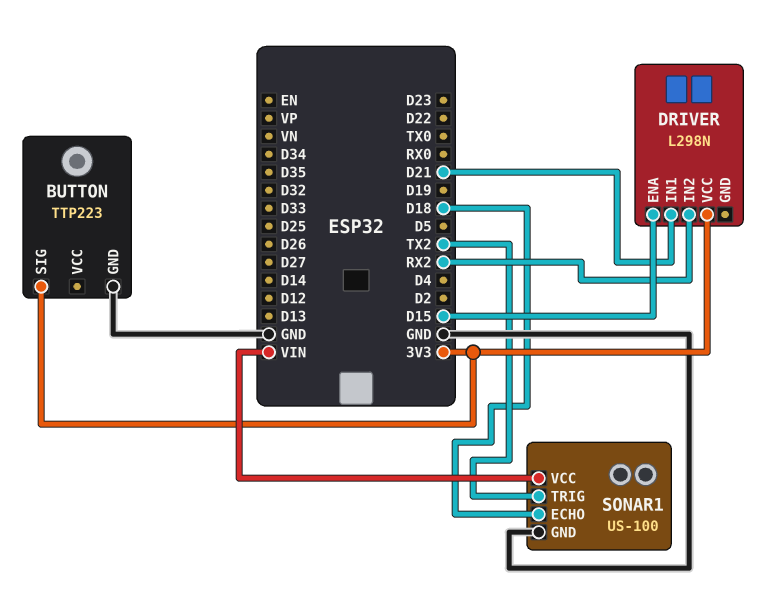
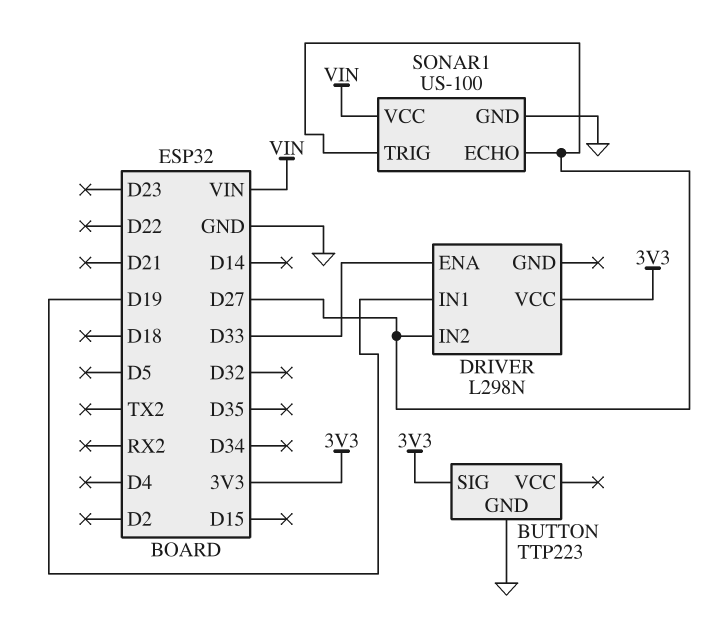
DRIVER pin ENA: D15 -> D33
DRIVER pin IN1: D21 -> D19
DRIVER pin IN2: RX2 -> D27
SONAR1 pin ECHO: D18 -> D27
SONAR1 pin TRIG: TX2 -> D27

